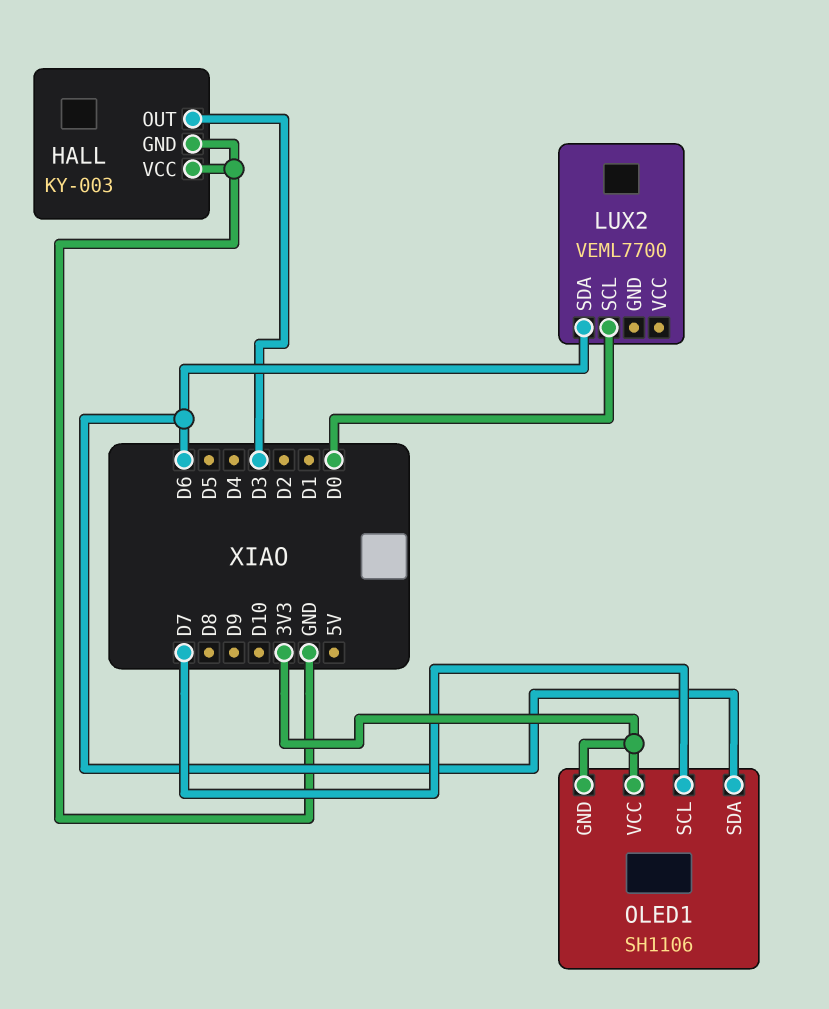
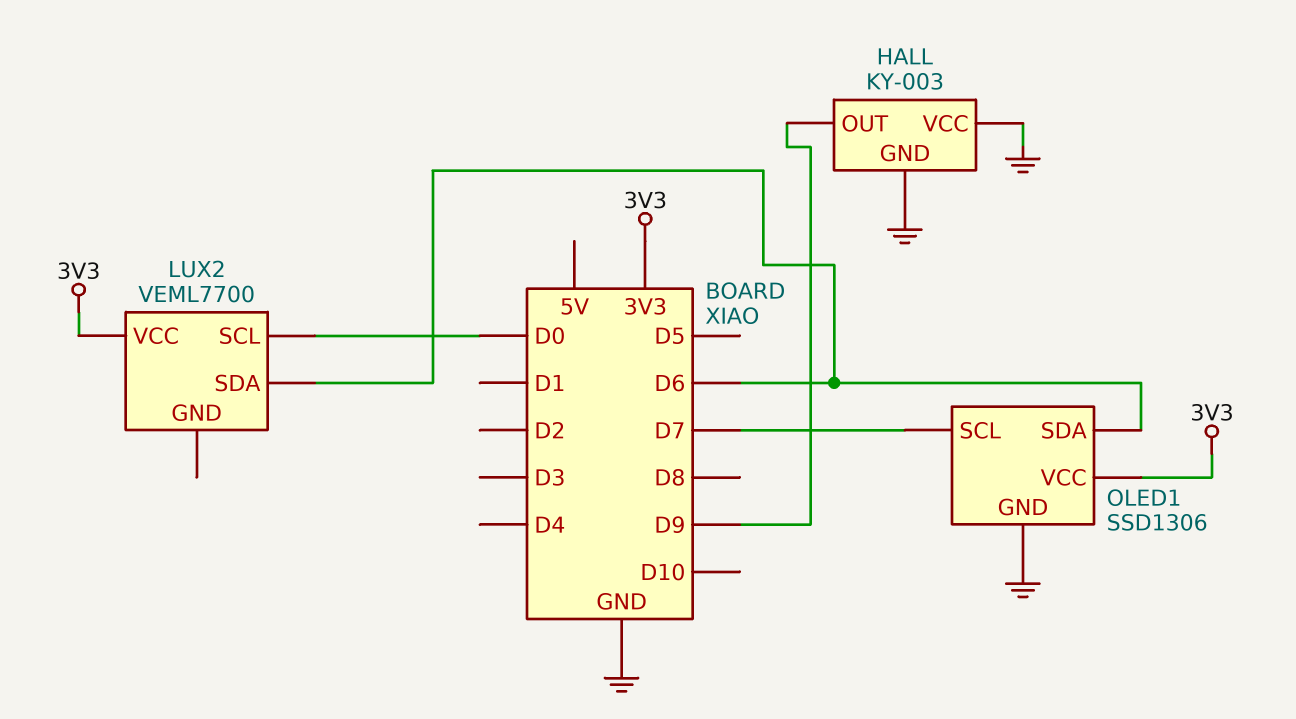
HALL pin OUT: D3 -> D9
LUX2 pin VCC: none -> 3V3
OLED1: SH1106 -> SSD1306
OLED1 pin GND: 3V3 -> GND

